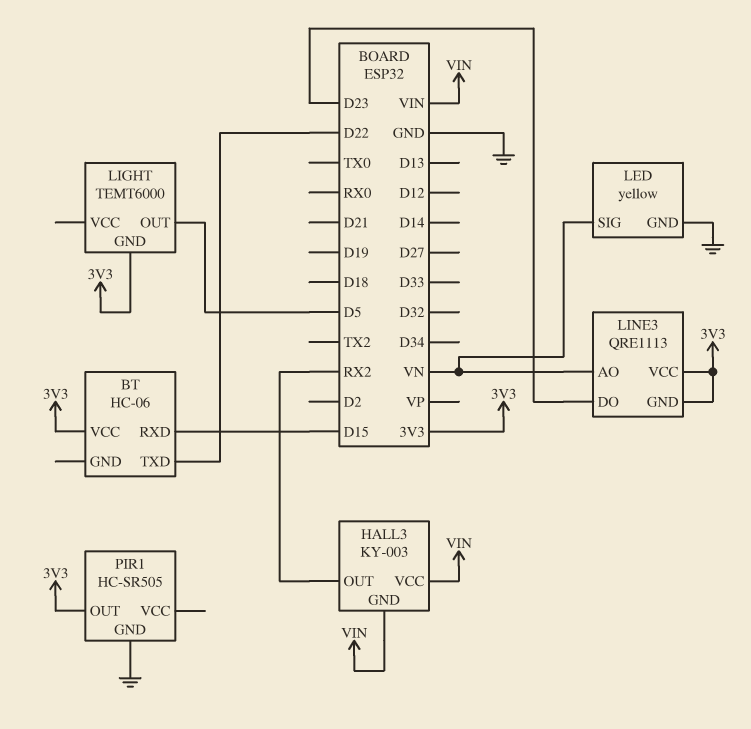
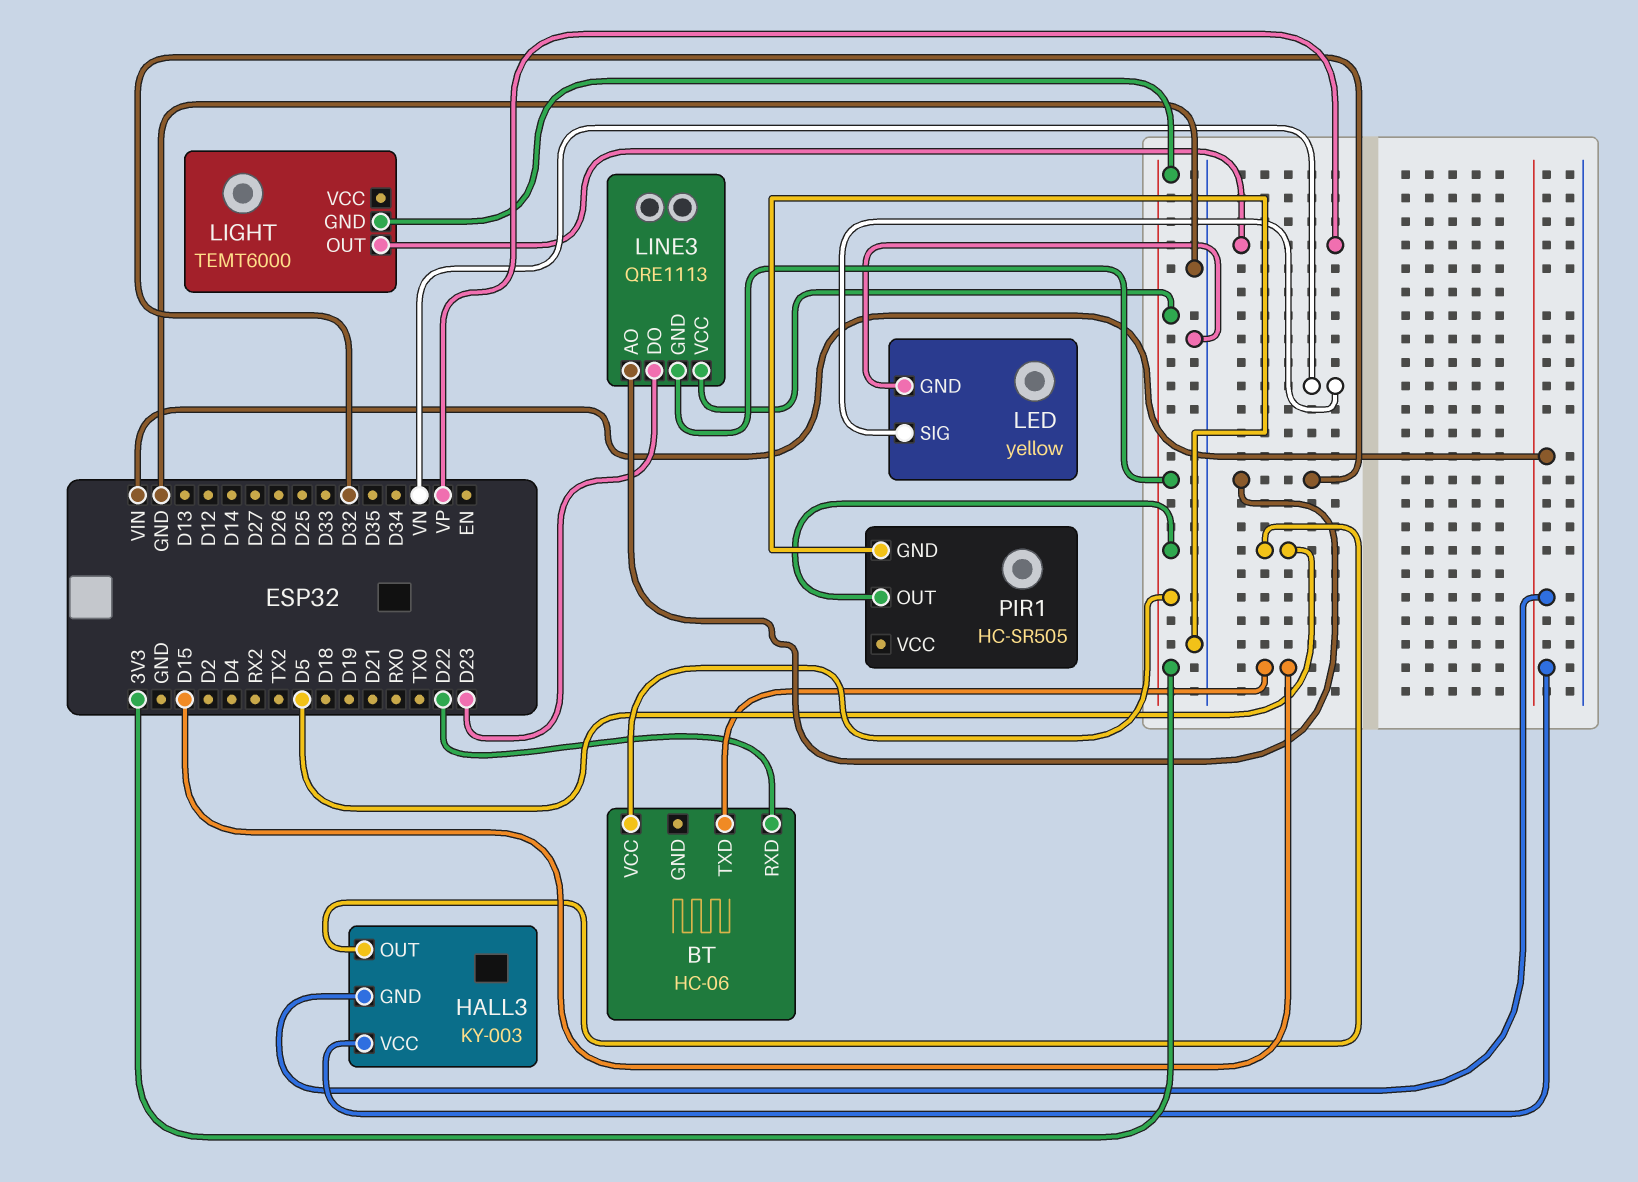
BT pin RXD: D15 -> D22
BT pin TXD: D22 -> D15
HALL3 pin OUT: RX2 -> D5
LIGHT pin OUT: D5 -> VP
LINE3 pin AO: VN -> D32

